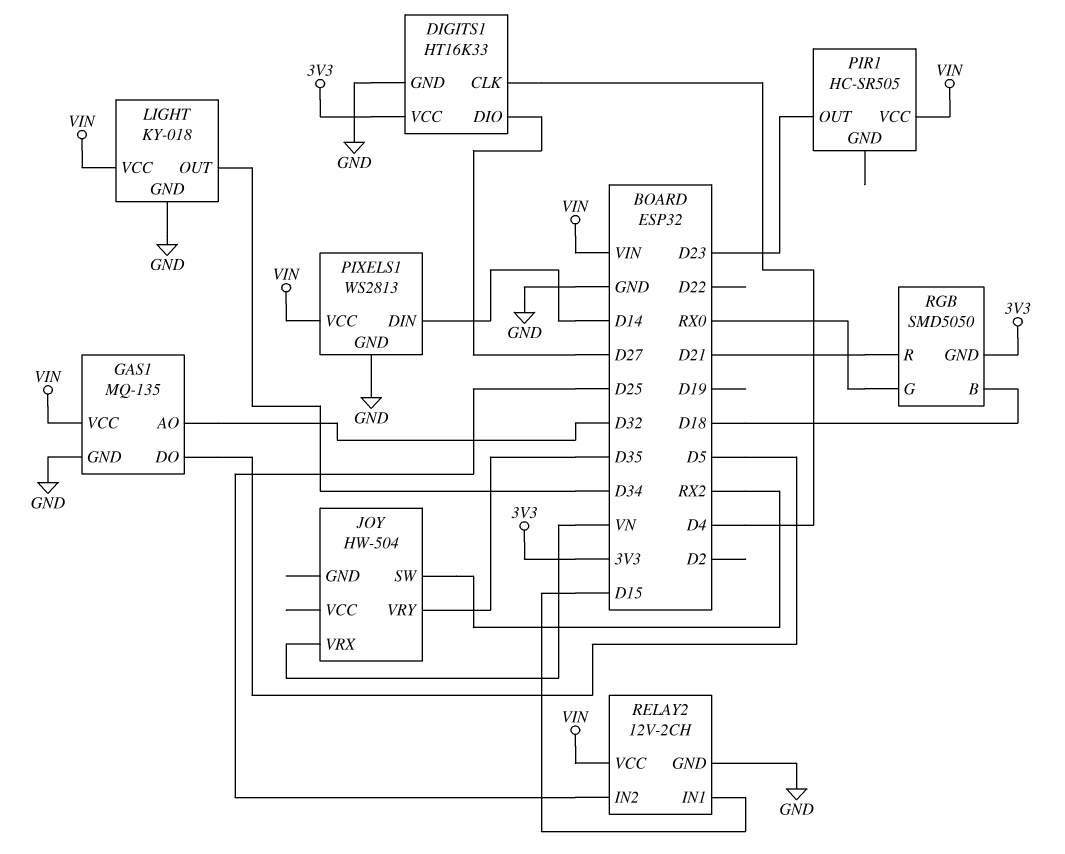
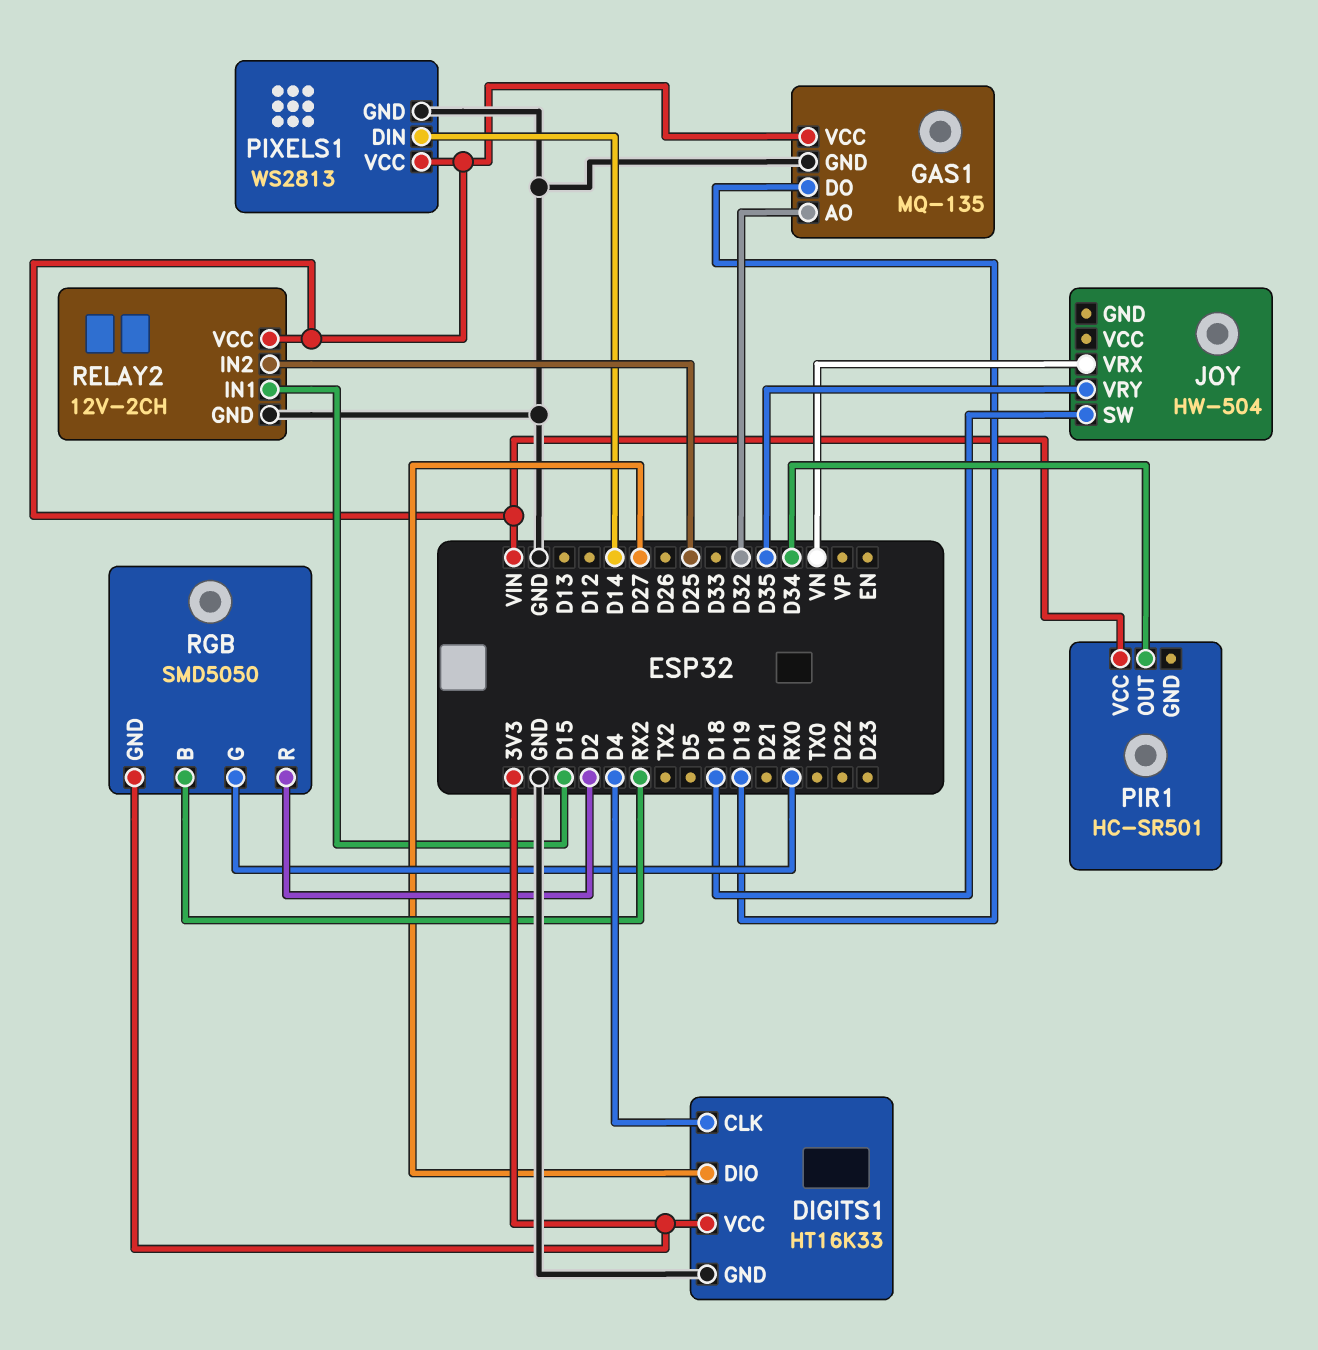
GAS1 pin DO: D5 -> D19
JOY pin SW: RX2 -> D18
LIGHT: KY-018 -> none
LIGHT pin GND: GND -> none
LIGHT pin OUT: D34 -> none
LIGHT pin VCC: VIN -> none
PIR1: HC-SR505 -> HC-SR501
PIR1 pin OUT: D23 -> D34
RGB pin B: D18 -> RX2
RGB pin R: D21 -> D2

